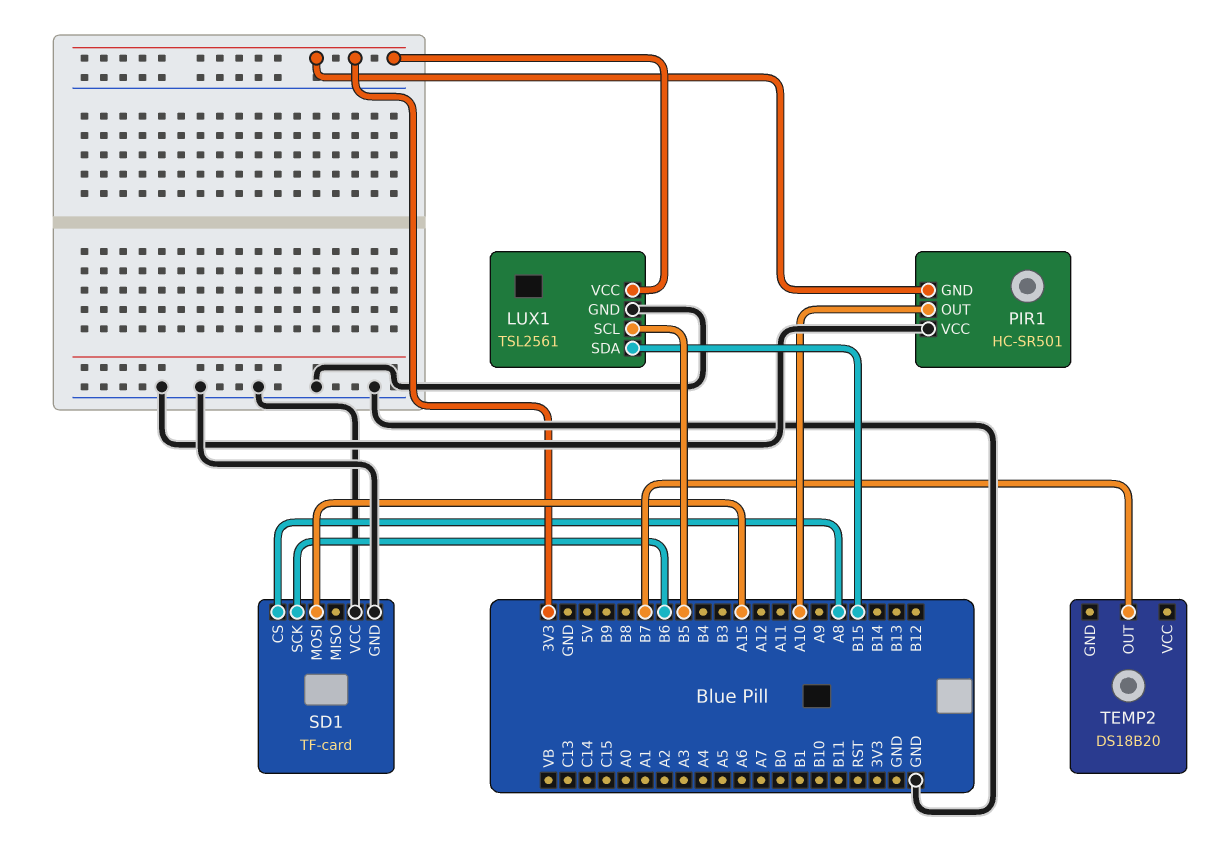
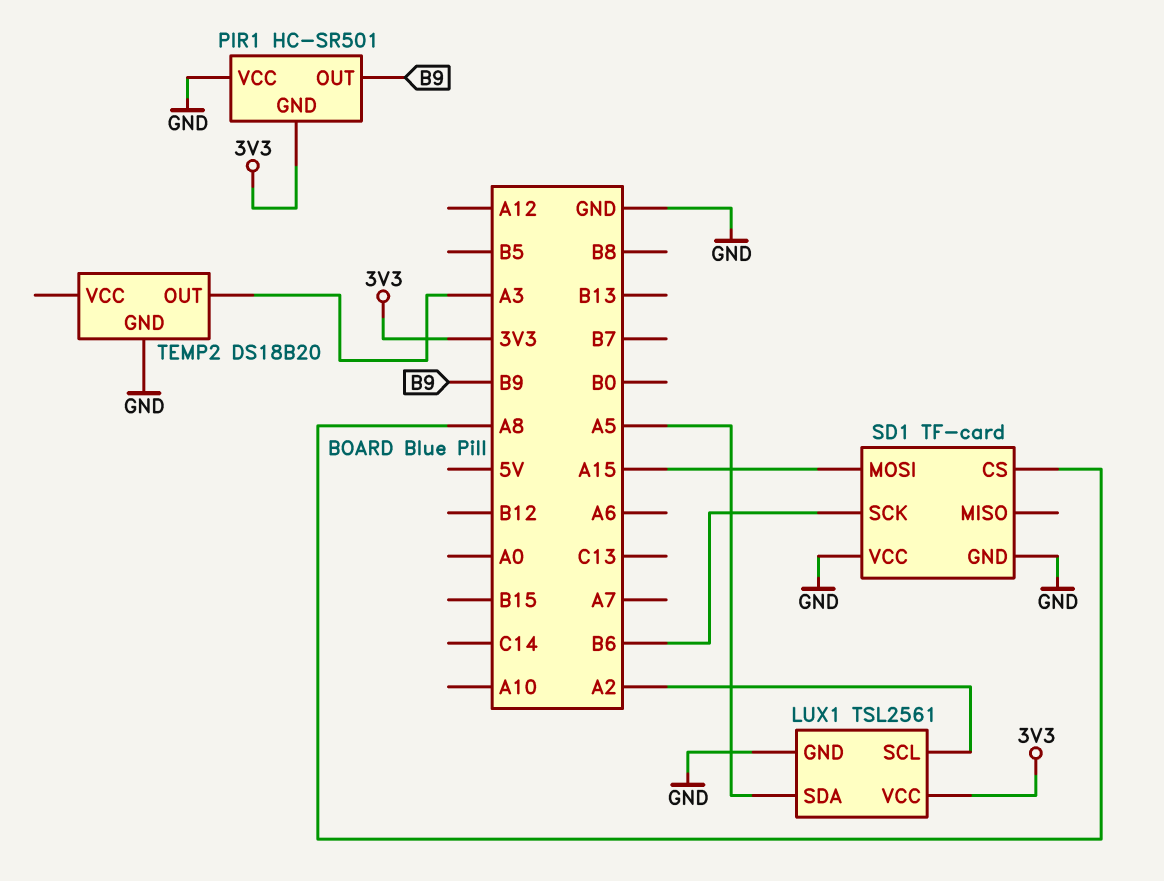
LUX1 pin SCL: B5 -> A2
LUX1 pin SDA: B15 -> A5
PIR1 pin OUT: A10 -> B9
TEMP2 pin GND: none -> GND
TEMP2 pin OUT: B7 -> A3

